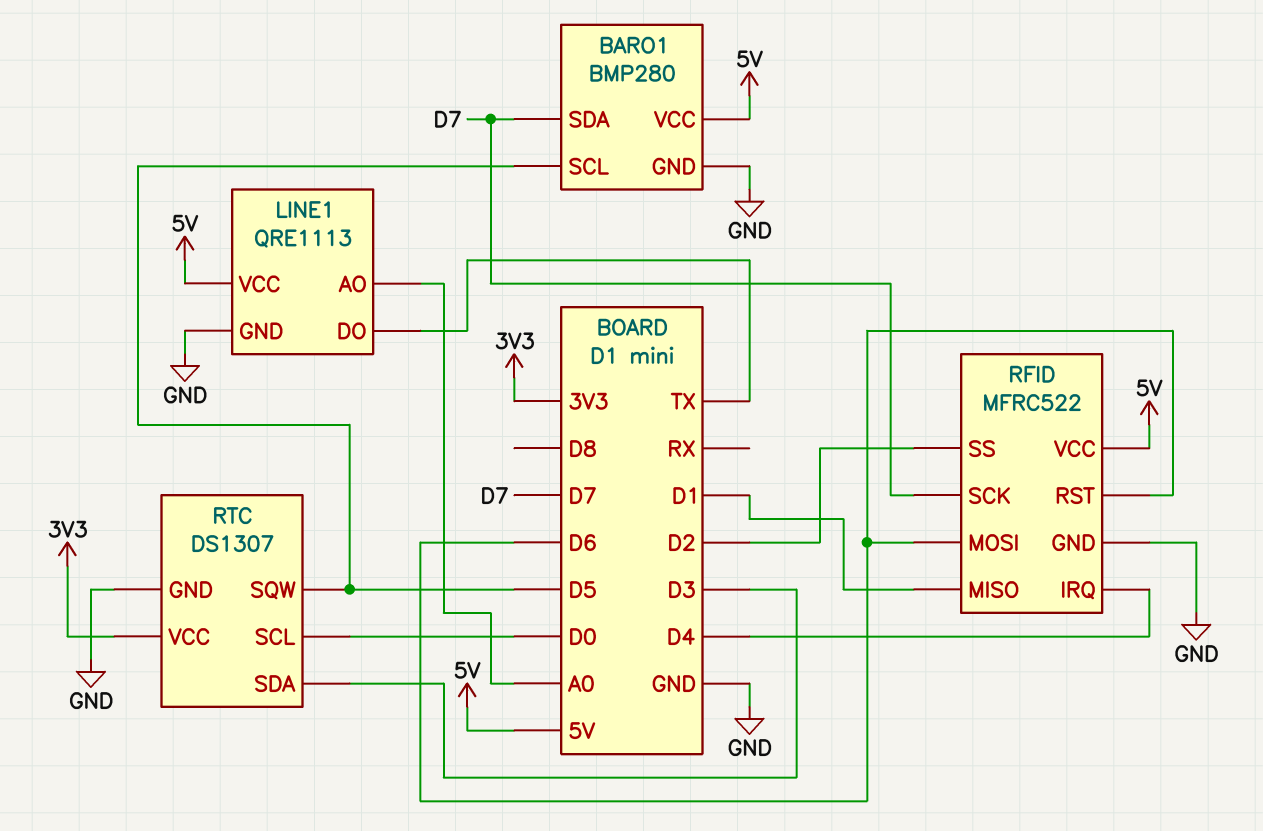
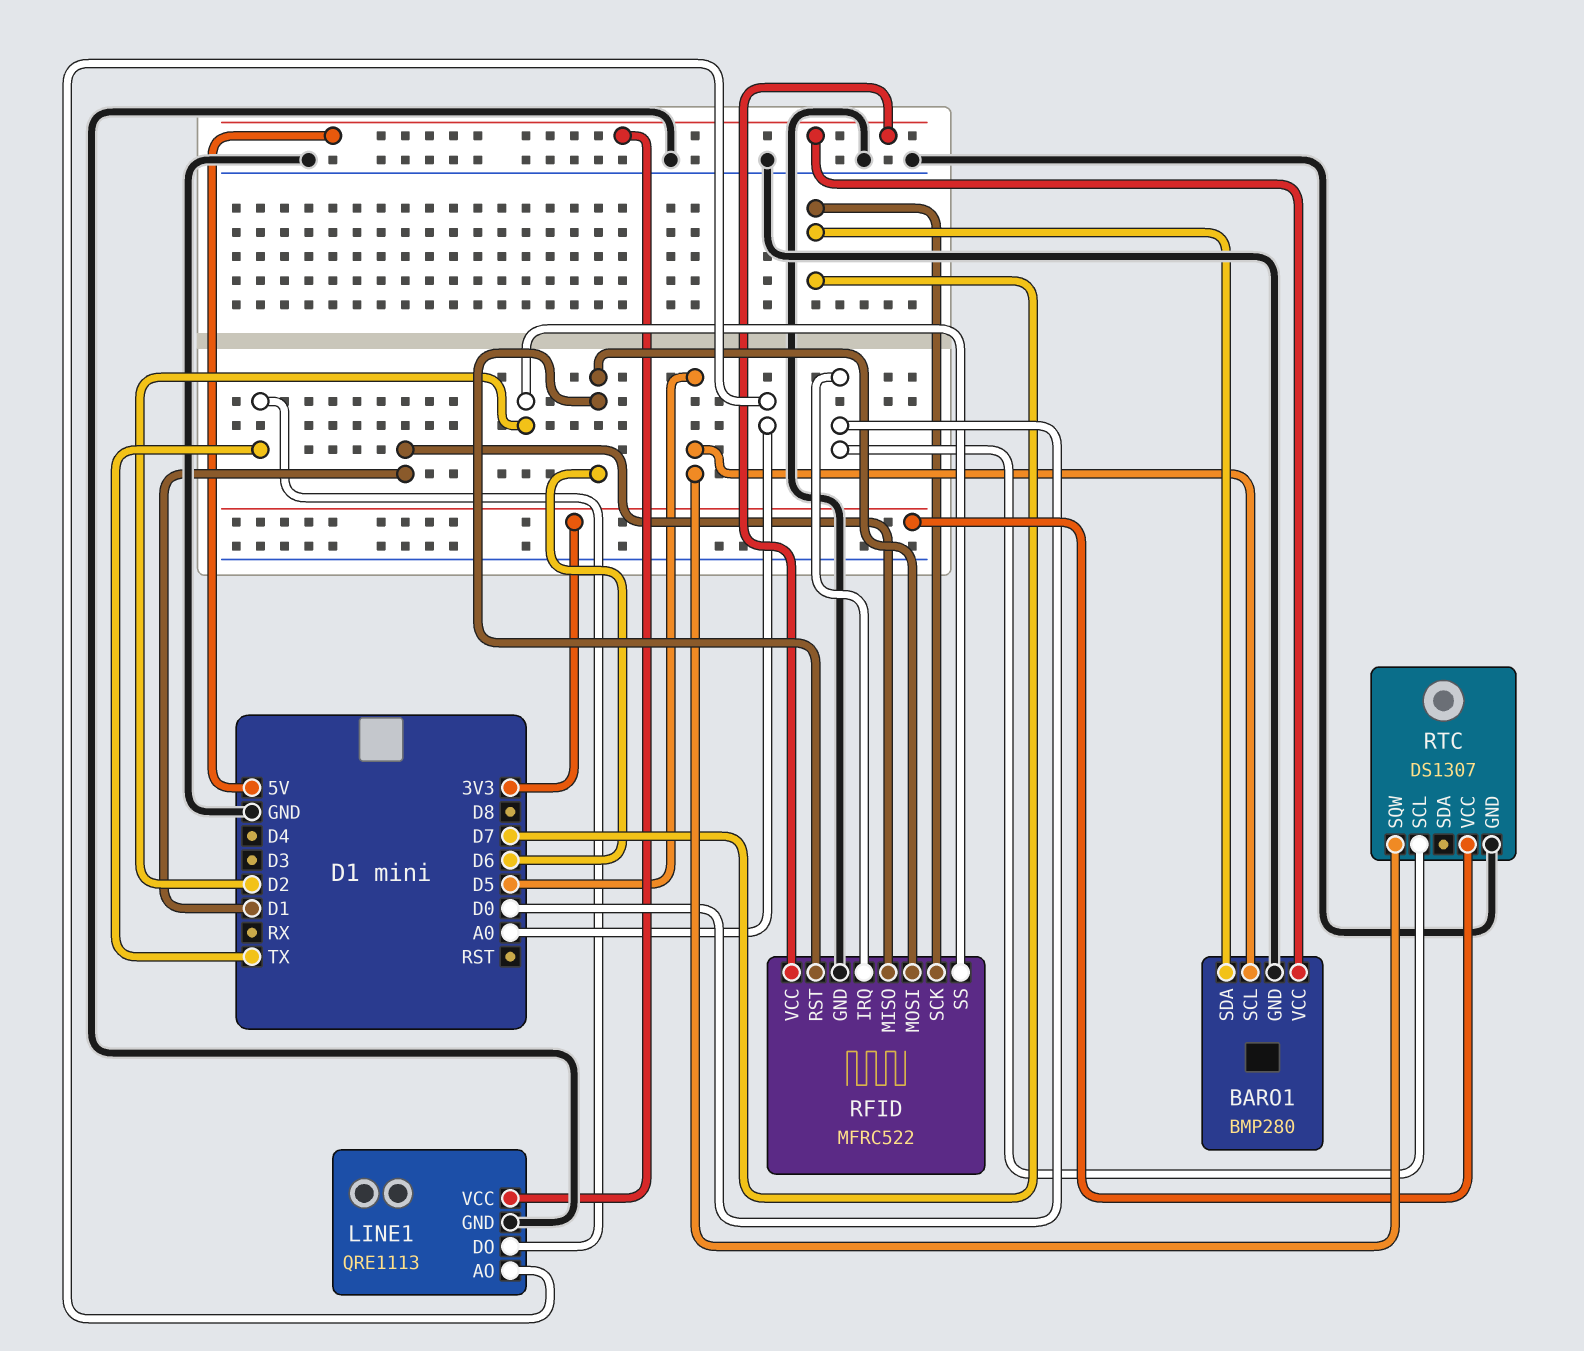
RFID pin IRQ: D4 -> D0
RTC pin SDA: D3 -> none

